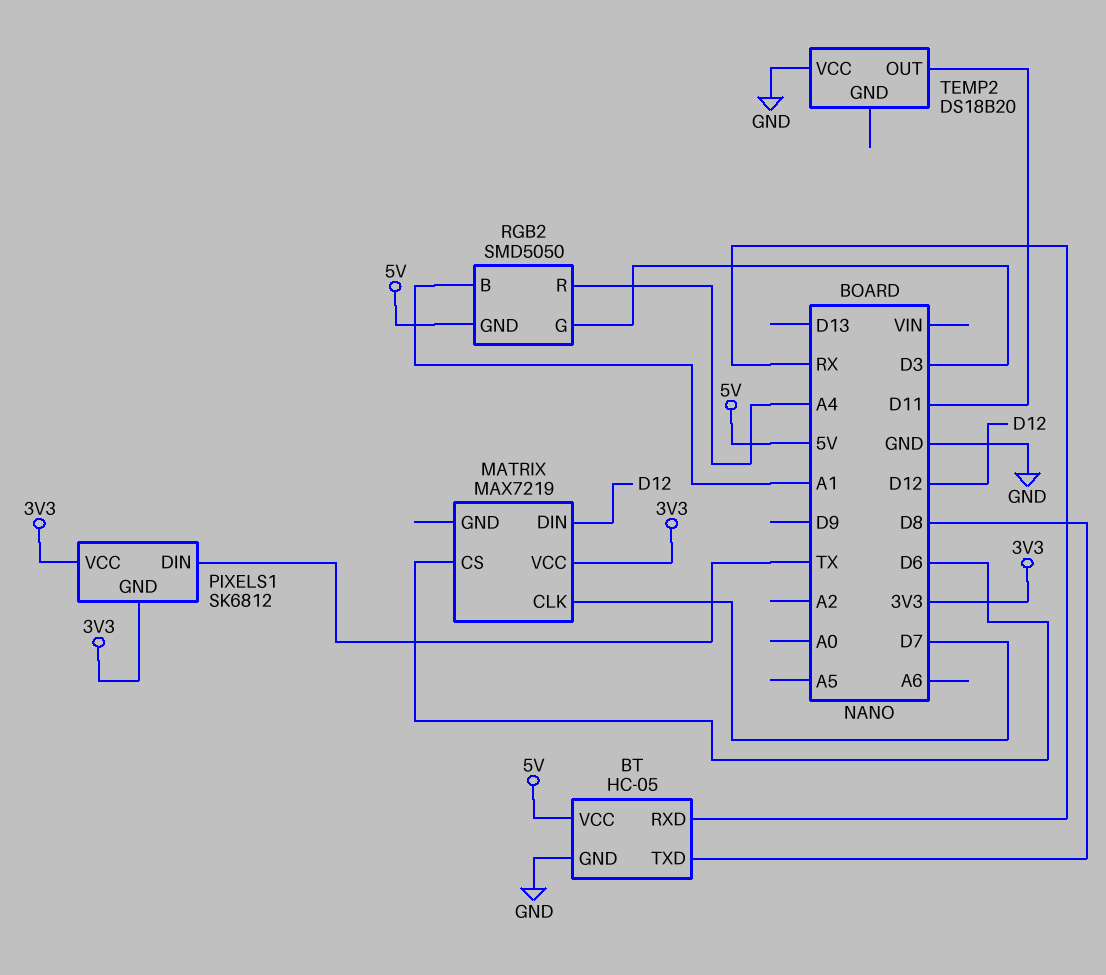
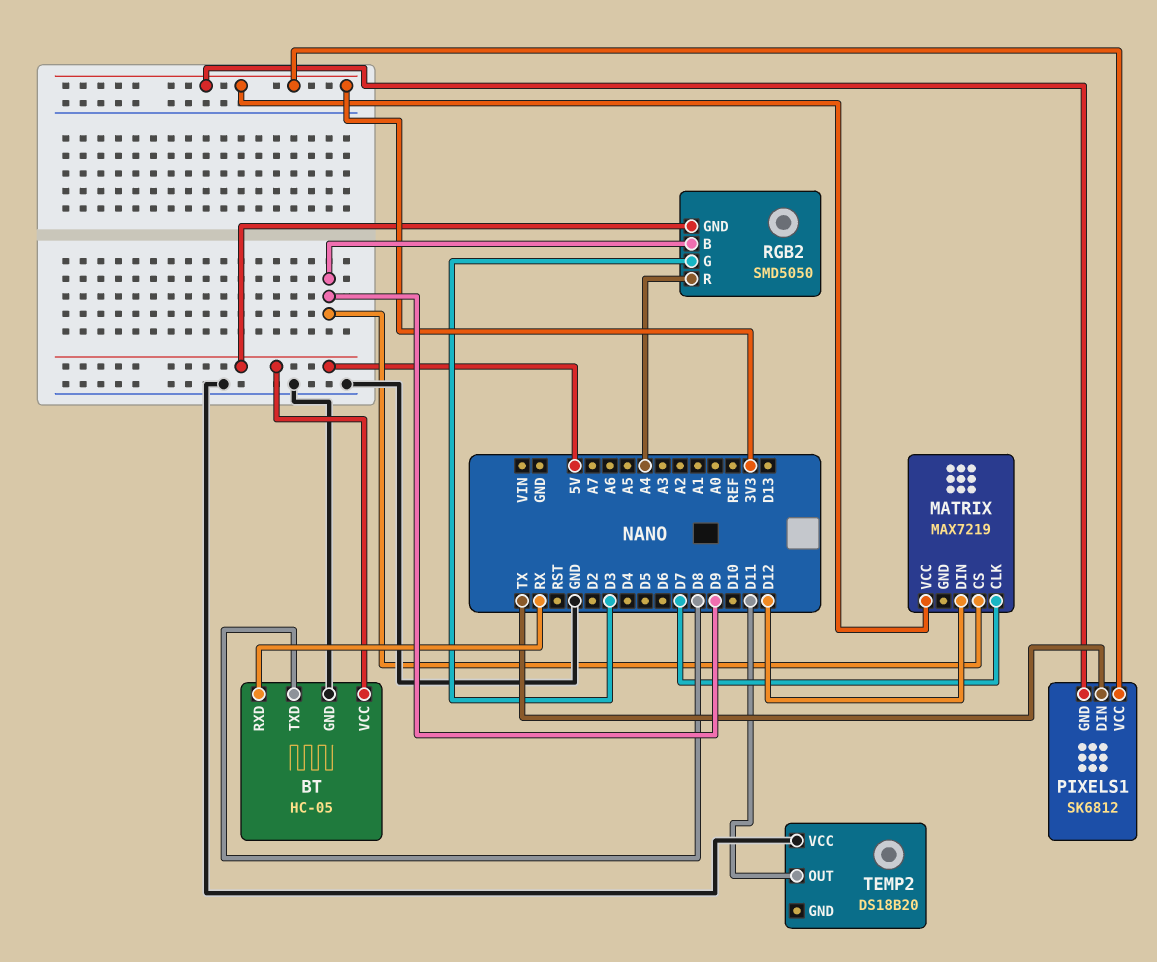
MATRIX pin CS: D6 -> D9
RGB2 pin B: A1 -> D9

